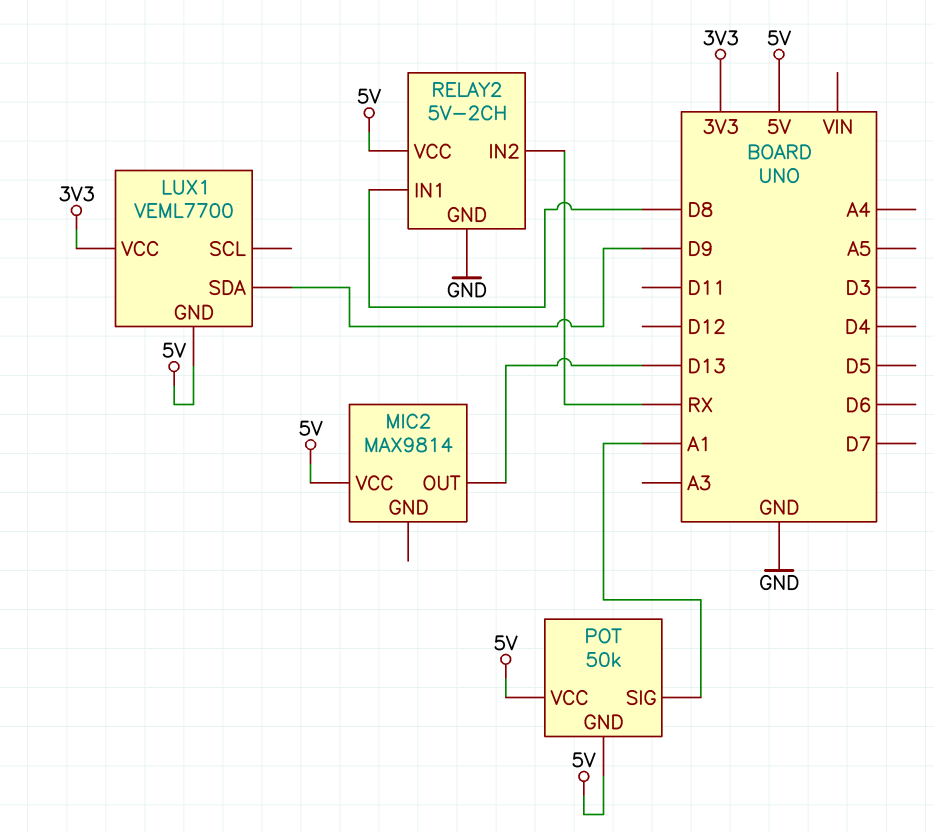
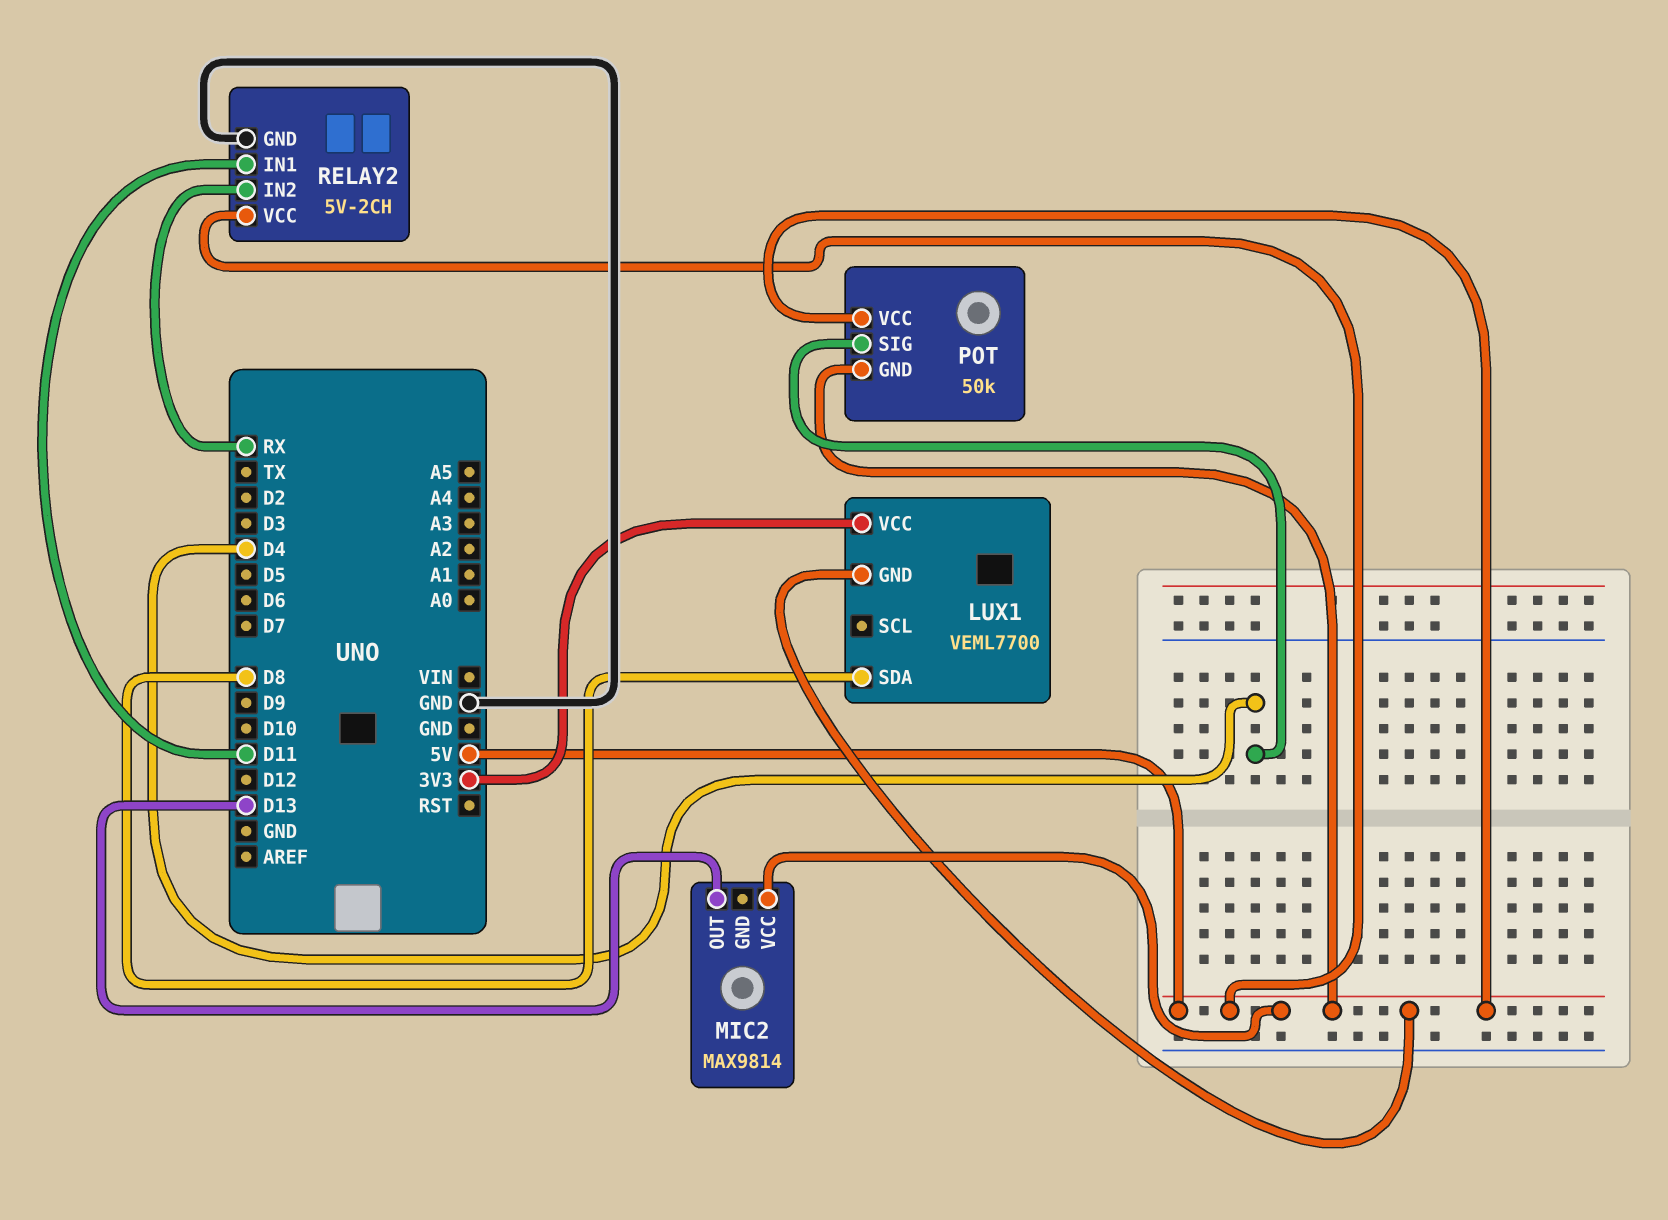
LUX1 pin SDA: D9 -> D8
POT pin SIG: A1 -> D4
RELAY2 pin IN1: D8 -> D11

